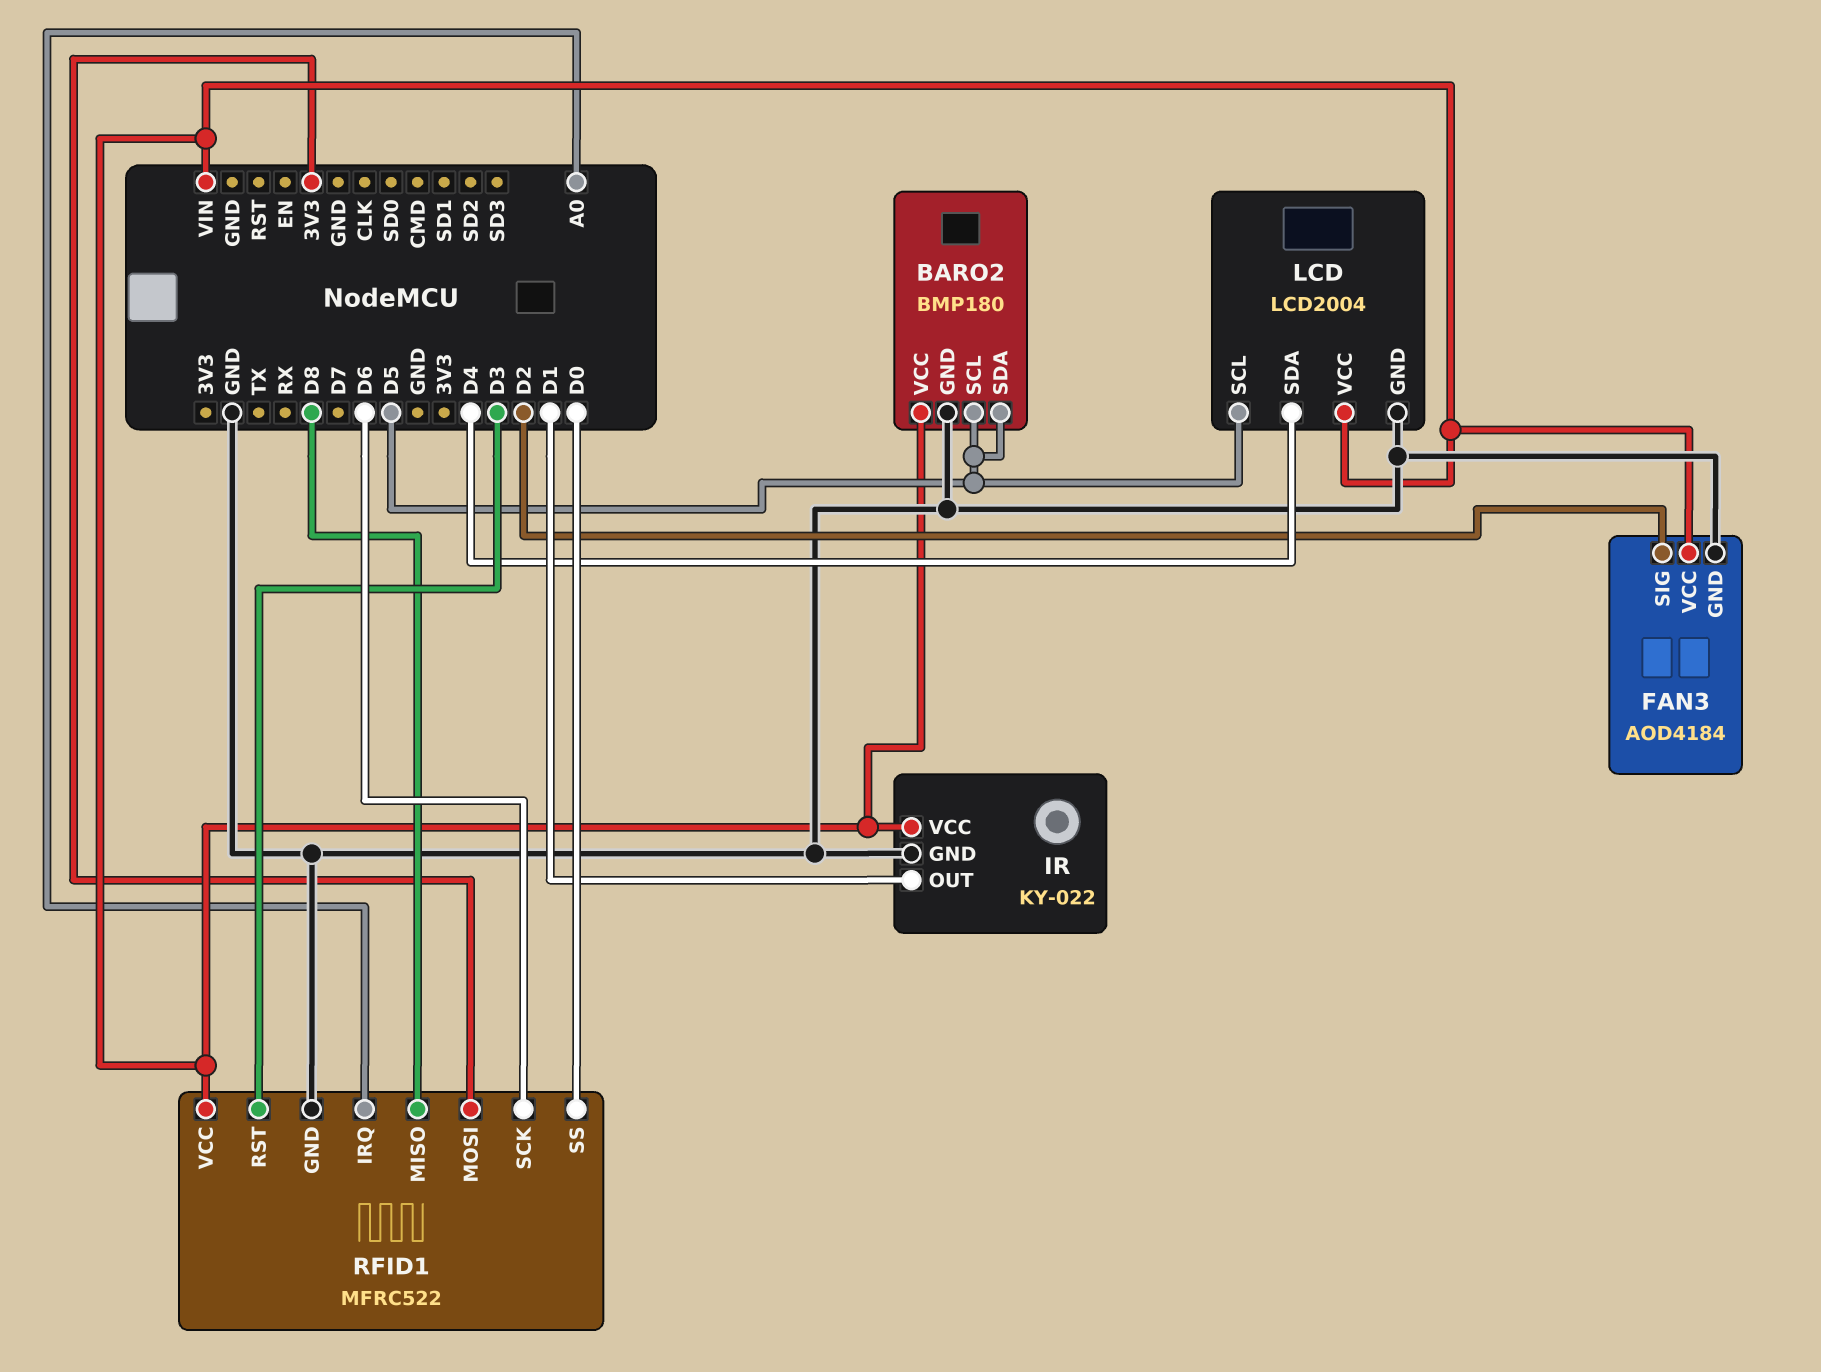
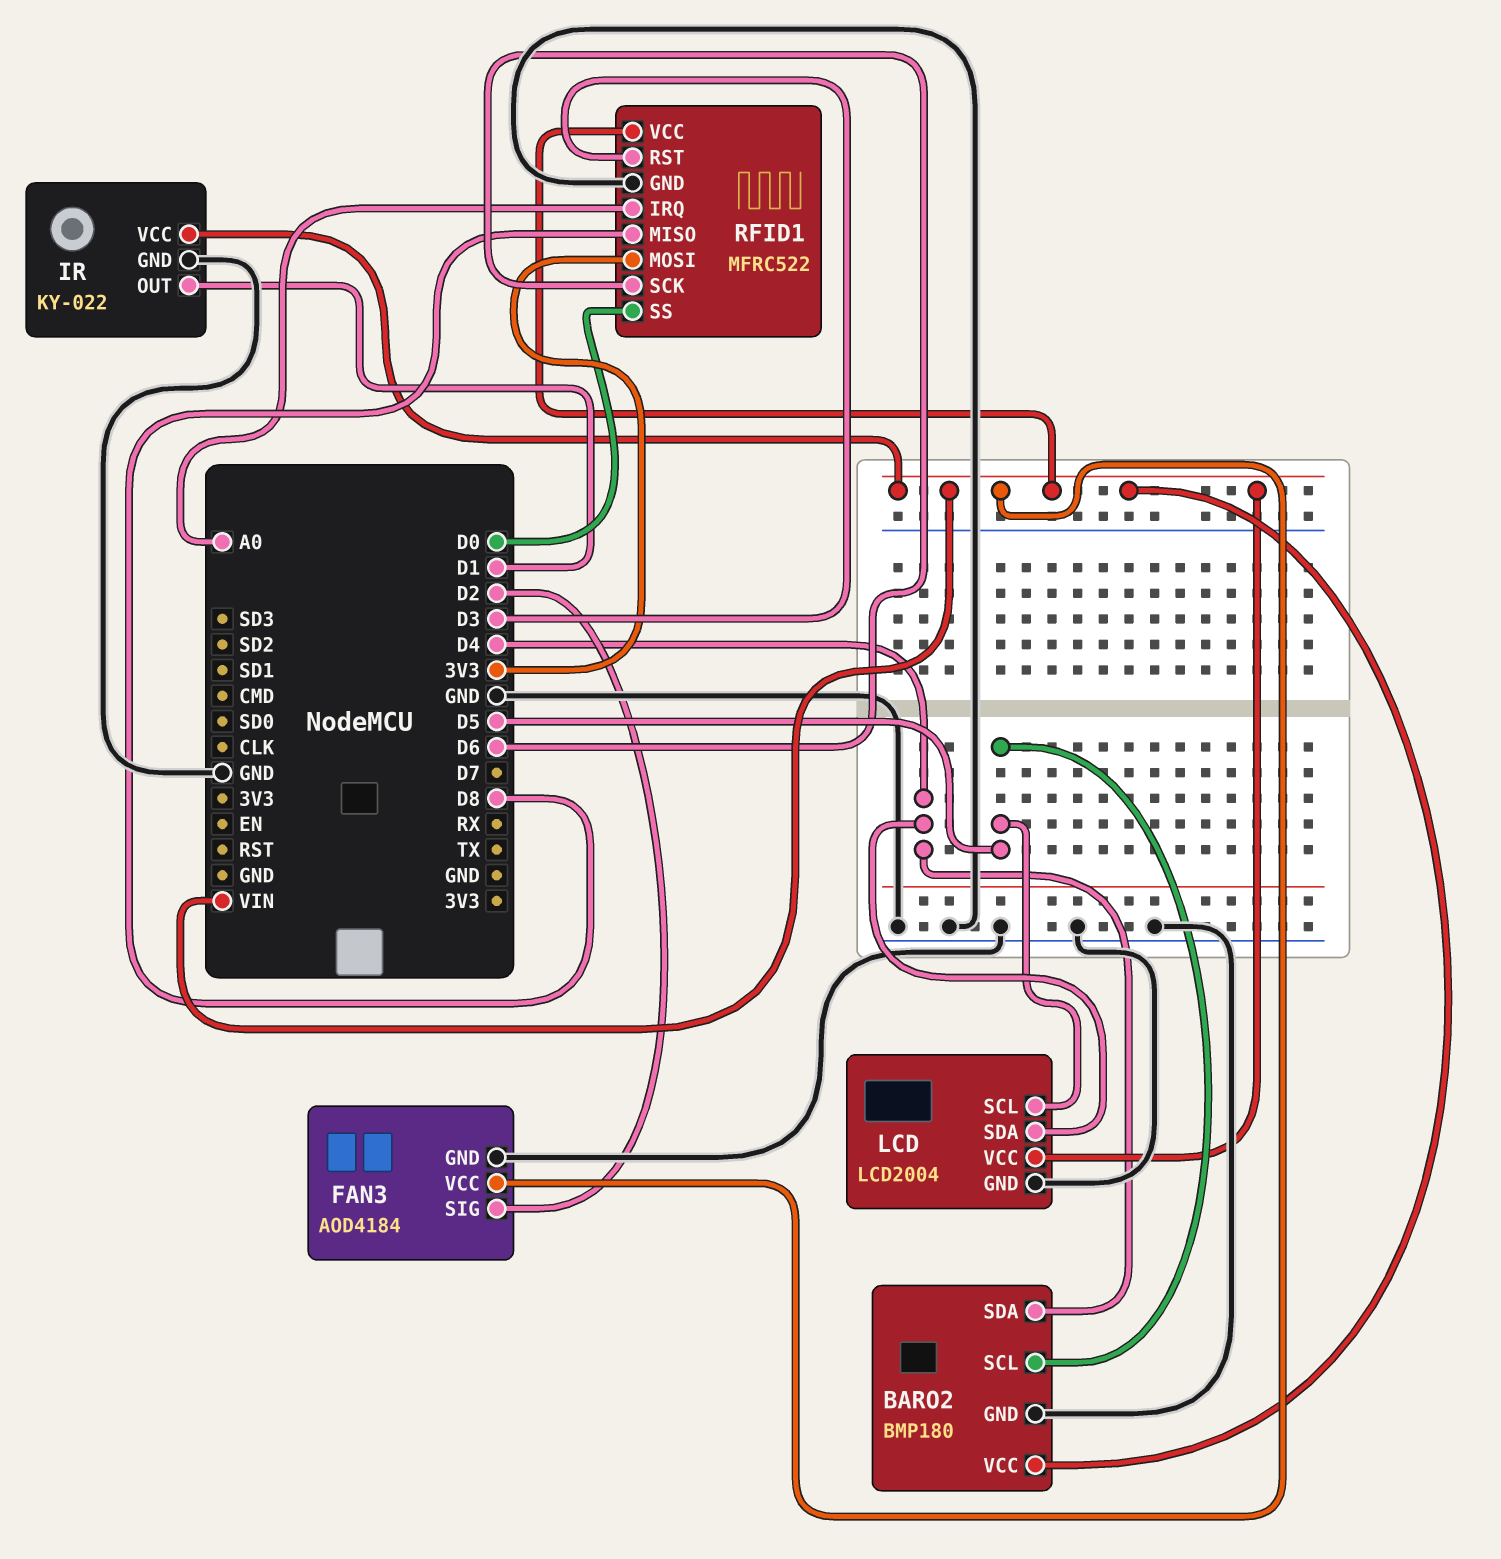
BARO2 pin SDA: D5 -> D4

